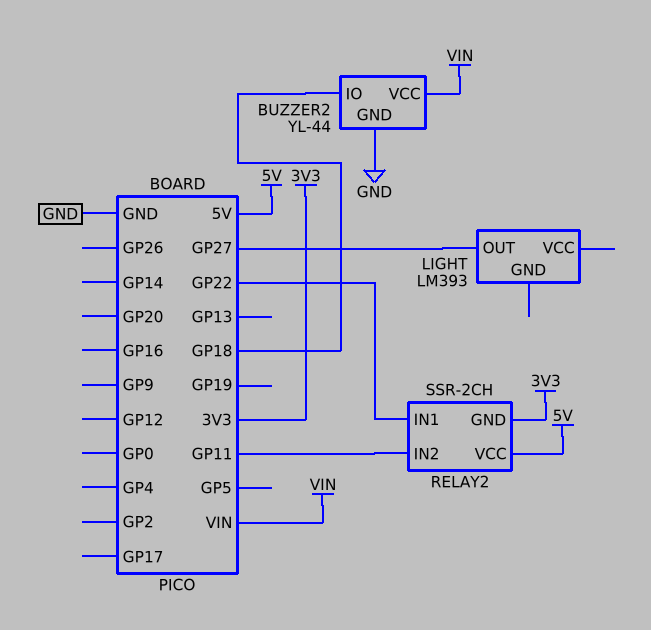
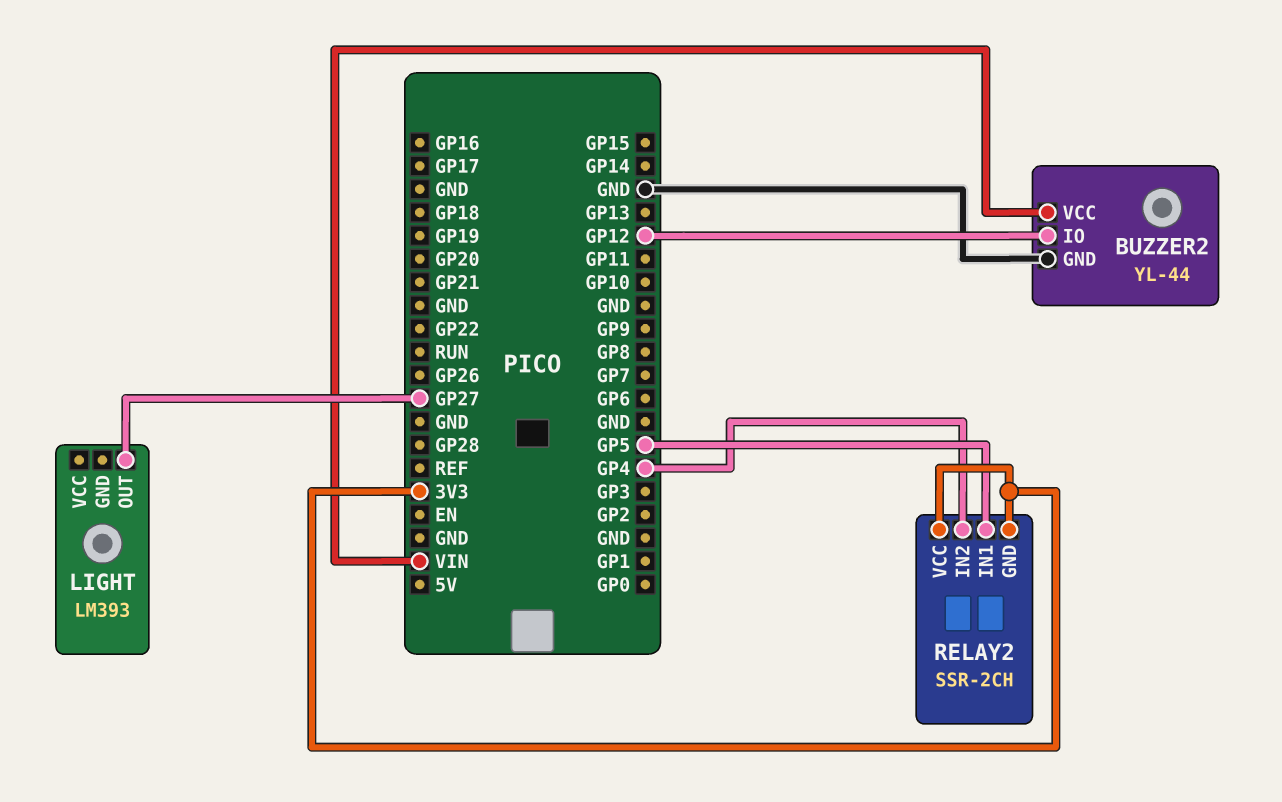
BUZZER2 pin IO: GP18 -> GP12
RELAY2 pin IN1: GP22 -> GP5
RELAY2 pin IN2: GP11 -> GP4
RELAY2 pin VCC: 5V -> 3V3

